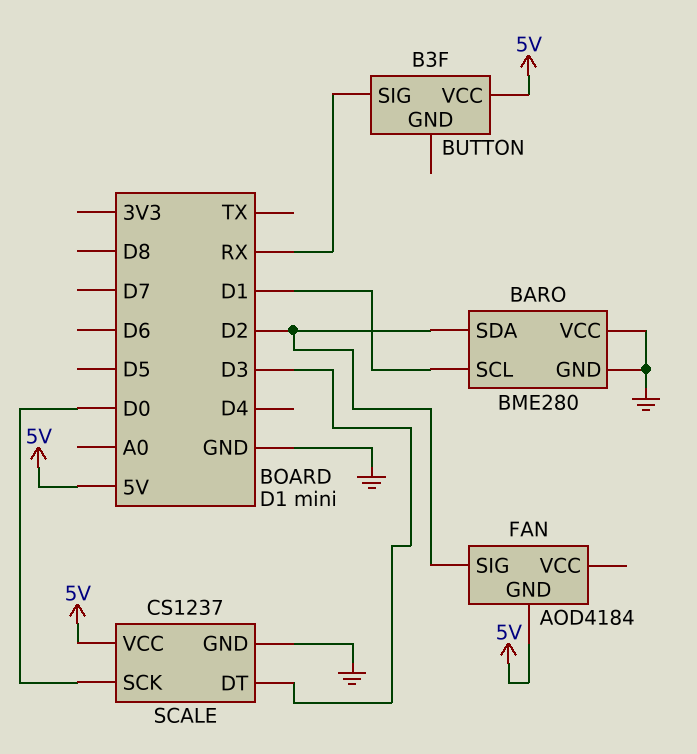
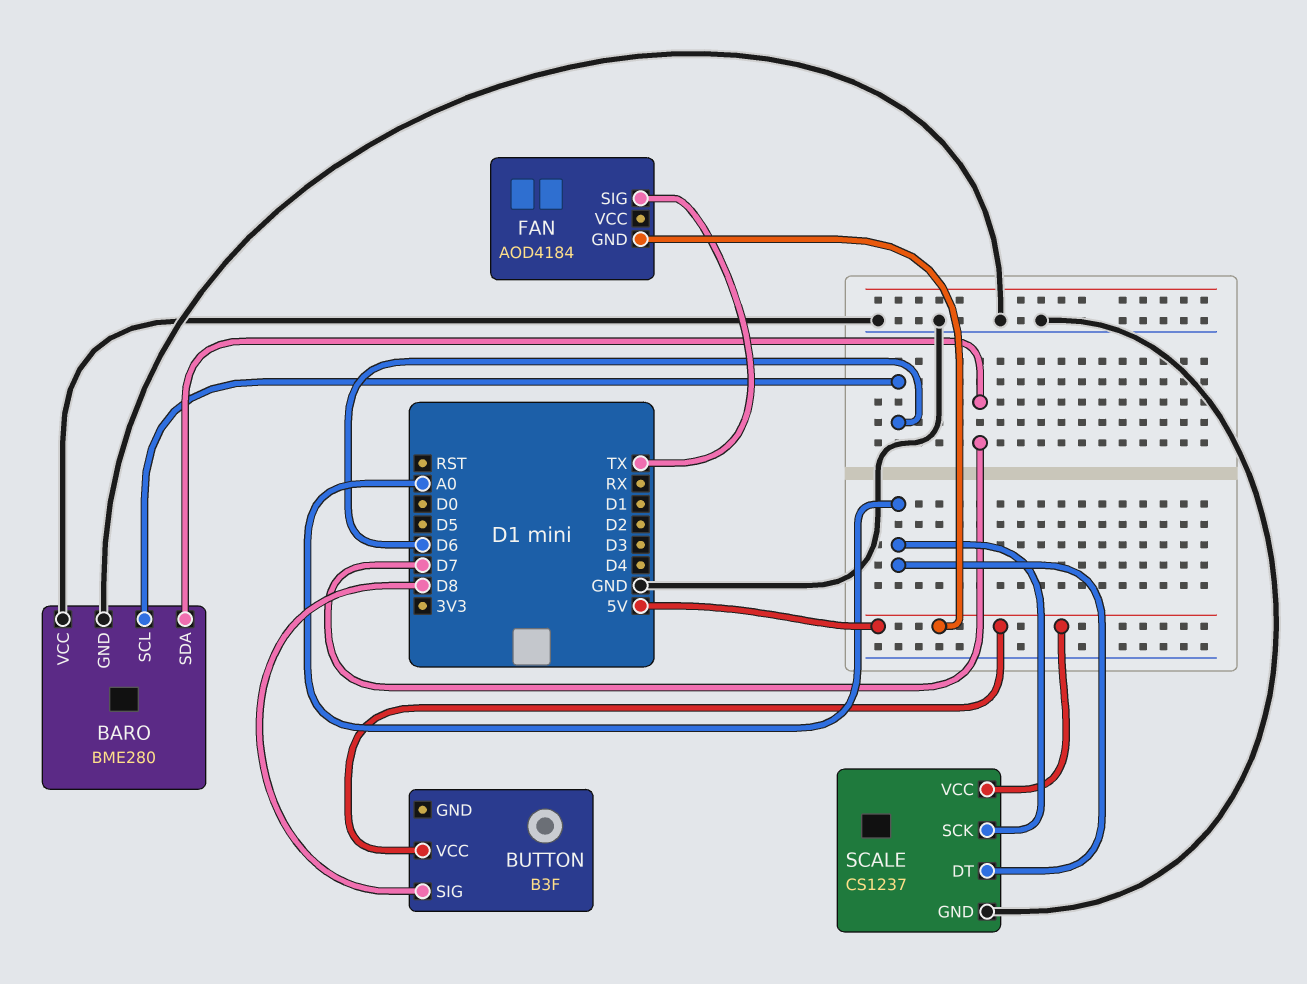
BARO pin SCL: D1 -> D6
BARO pin SDA: D2 -> D7
BUTTON pin SIG: RX -> D8
FAN pin SIG: D2 -> TX
SCALE pin DT: D3 -> A0
SCALE pin SCK: D0 -> A0

